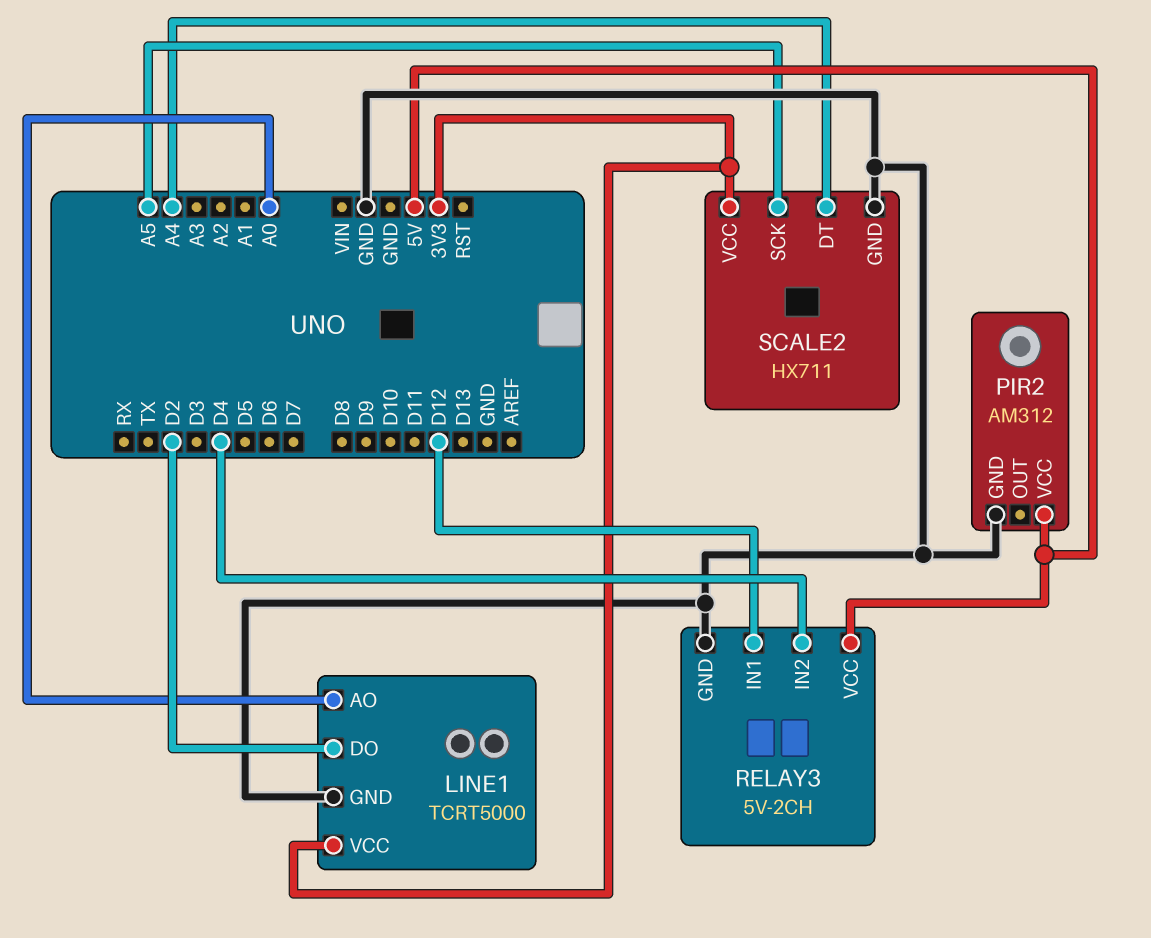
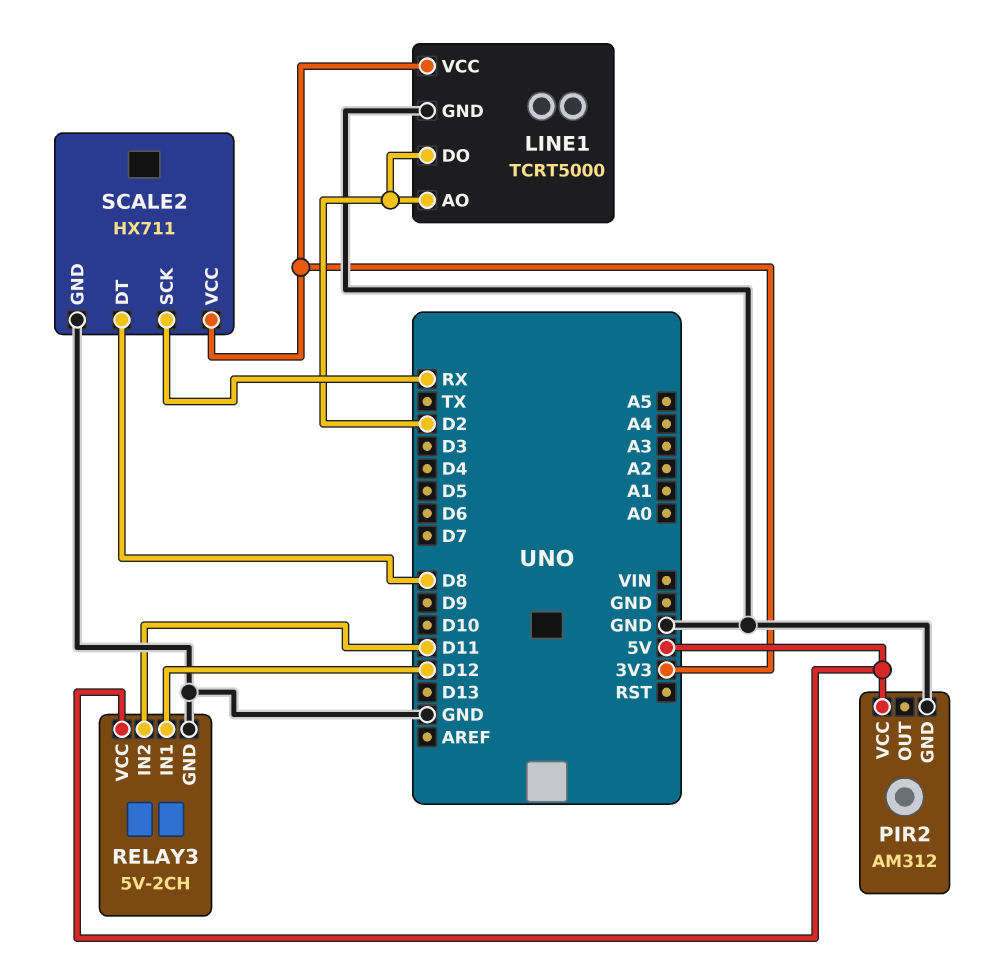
LINE1 pin AO: A0 -> D2
RELAY3 pin IN2: D4 -> D11
SCALE2 pin DT: A4 -> D8
SCALE2 pin SCK: A5 -> RX

